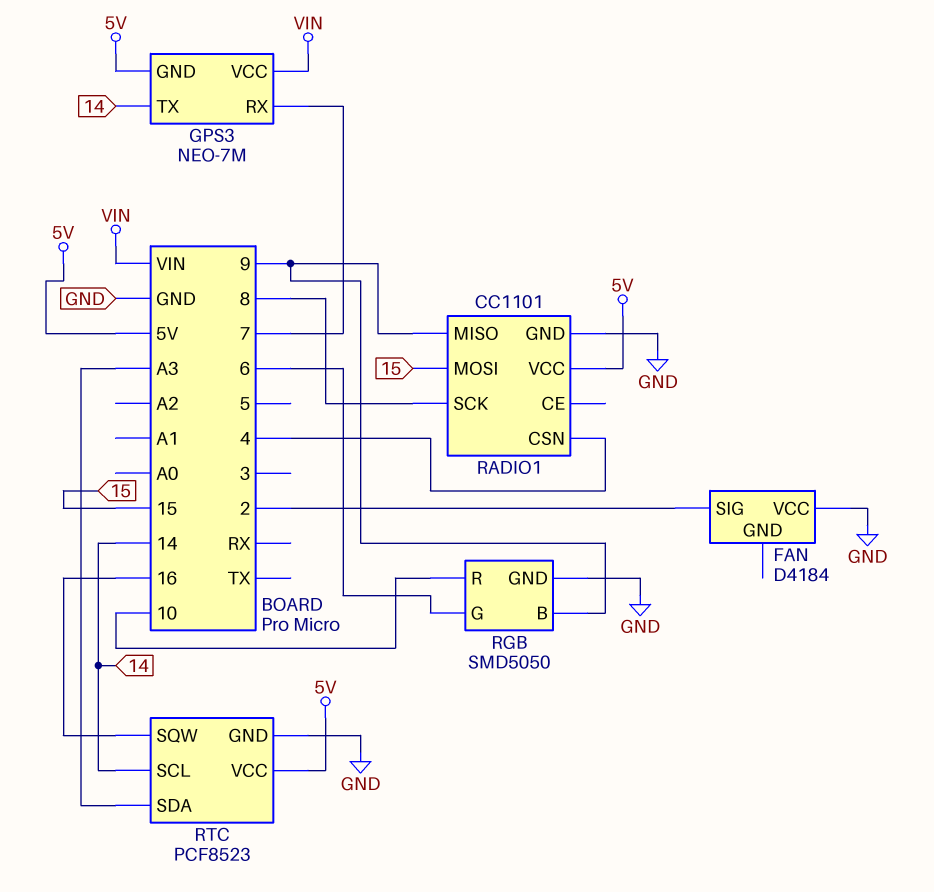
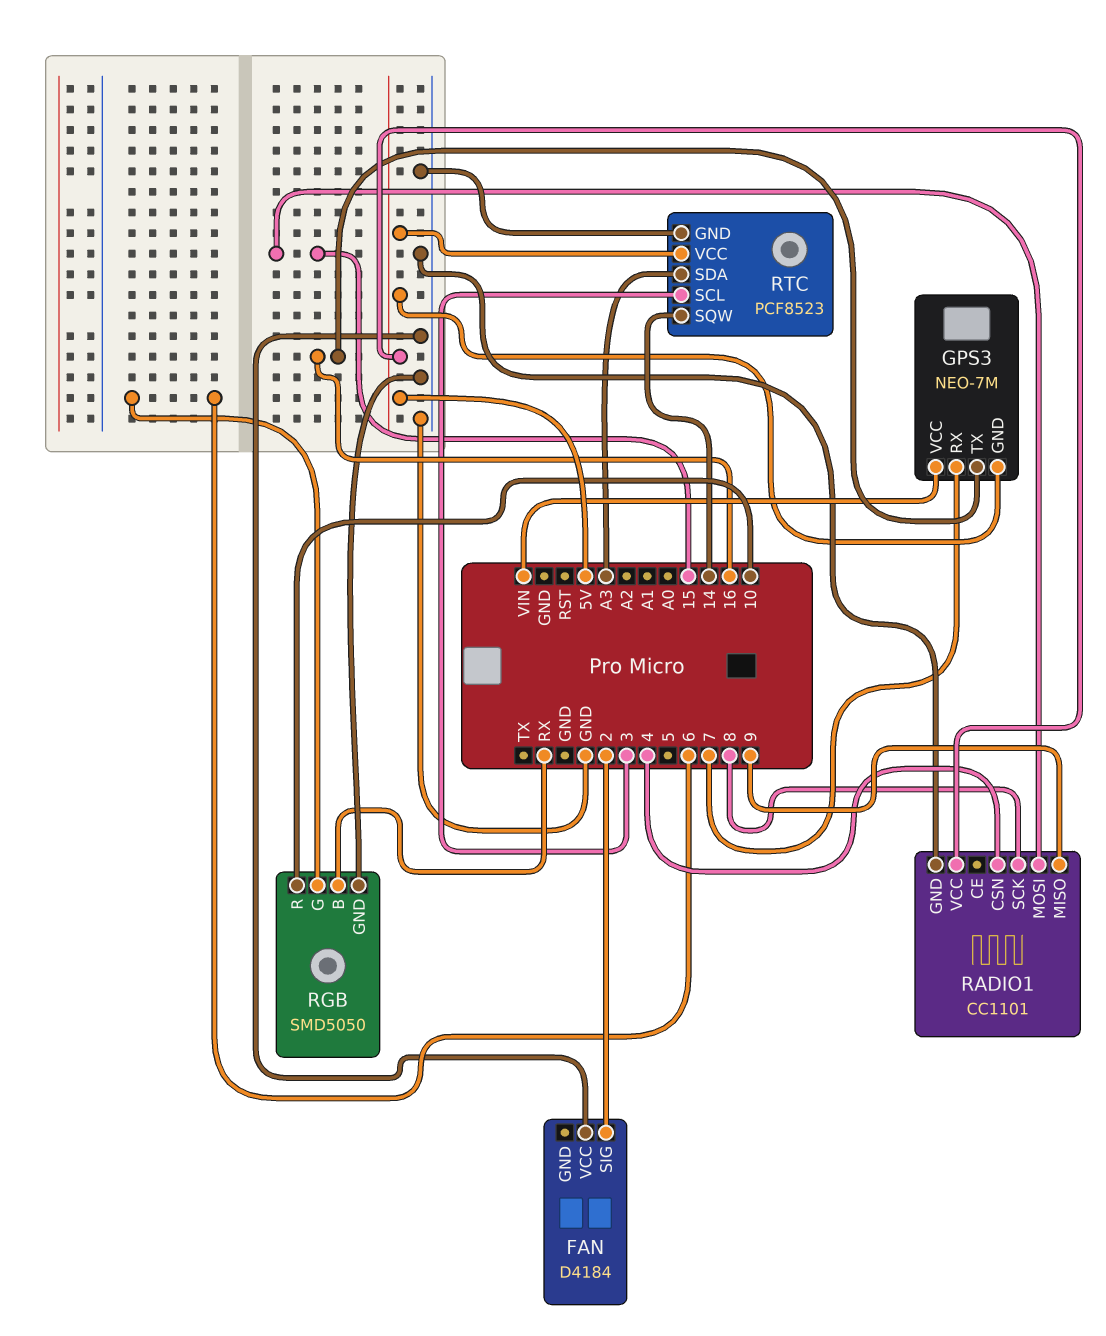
GPS3 pin TX: 14 -> 16
RGB pin B: 9 -> RX
RTC pin SCL: 14 -> 3
RTC pin SQW: 16 -> 14

